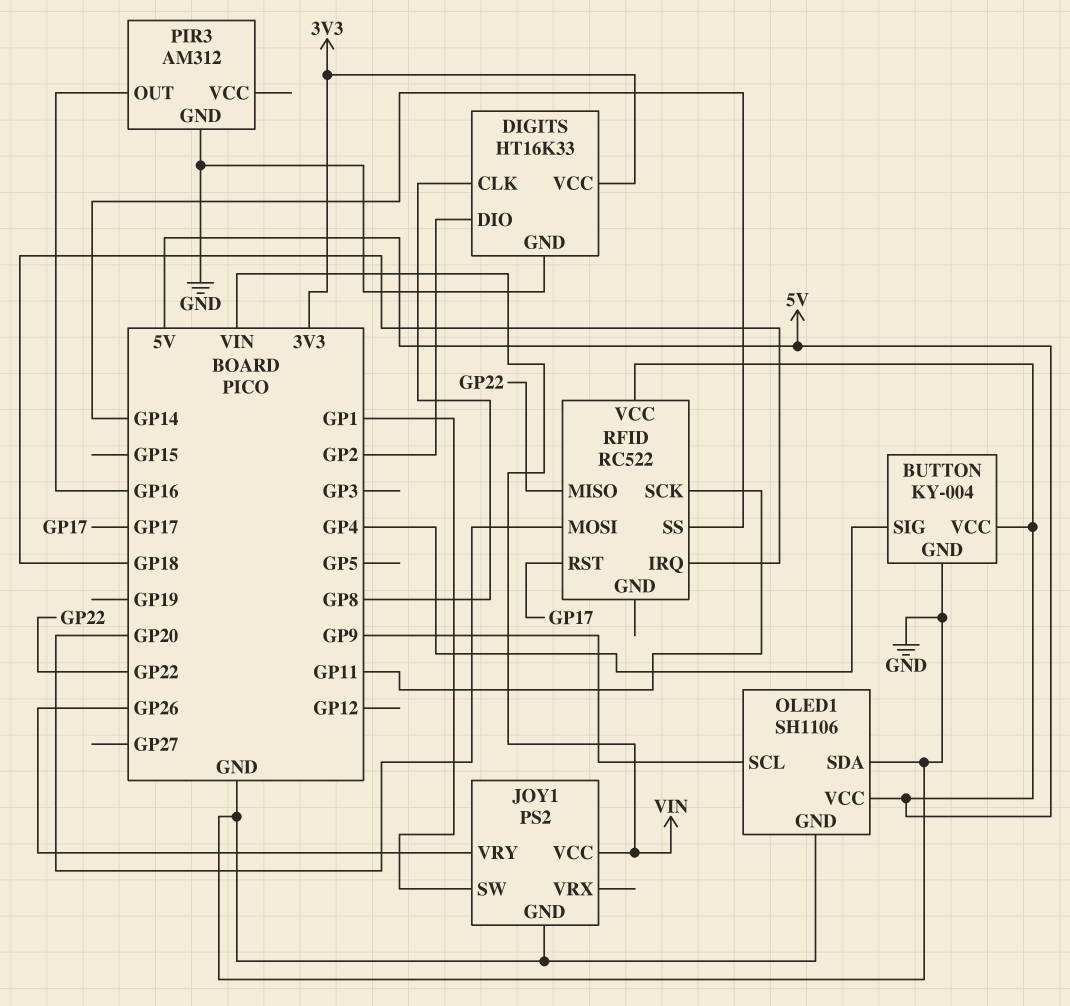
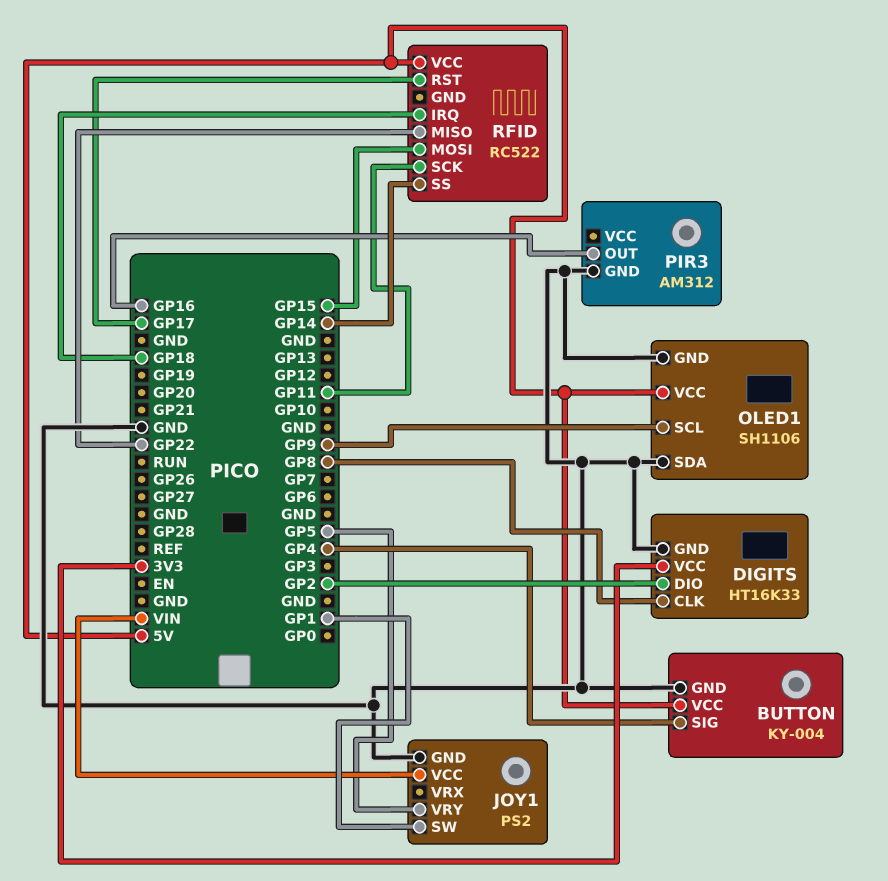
JOY1 pin VRY: GP26 -> GP5
RFID pin MOSI: GP20 -> GP15

